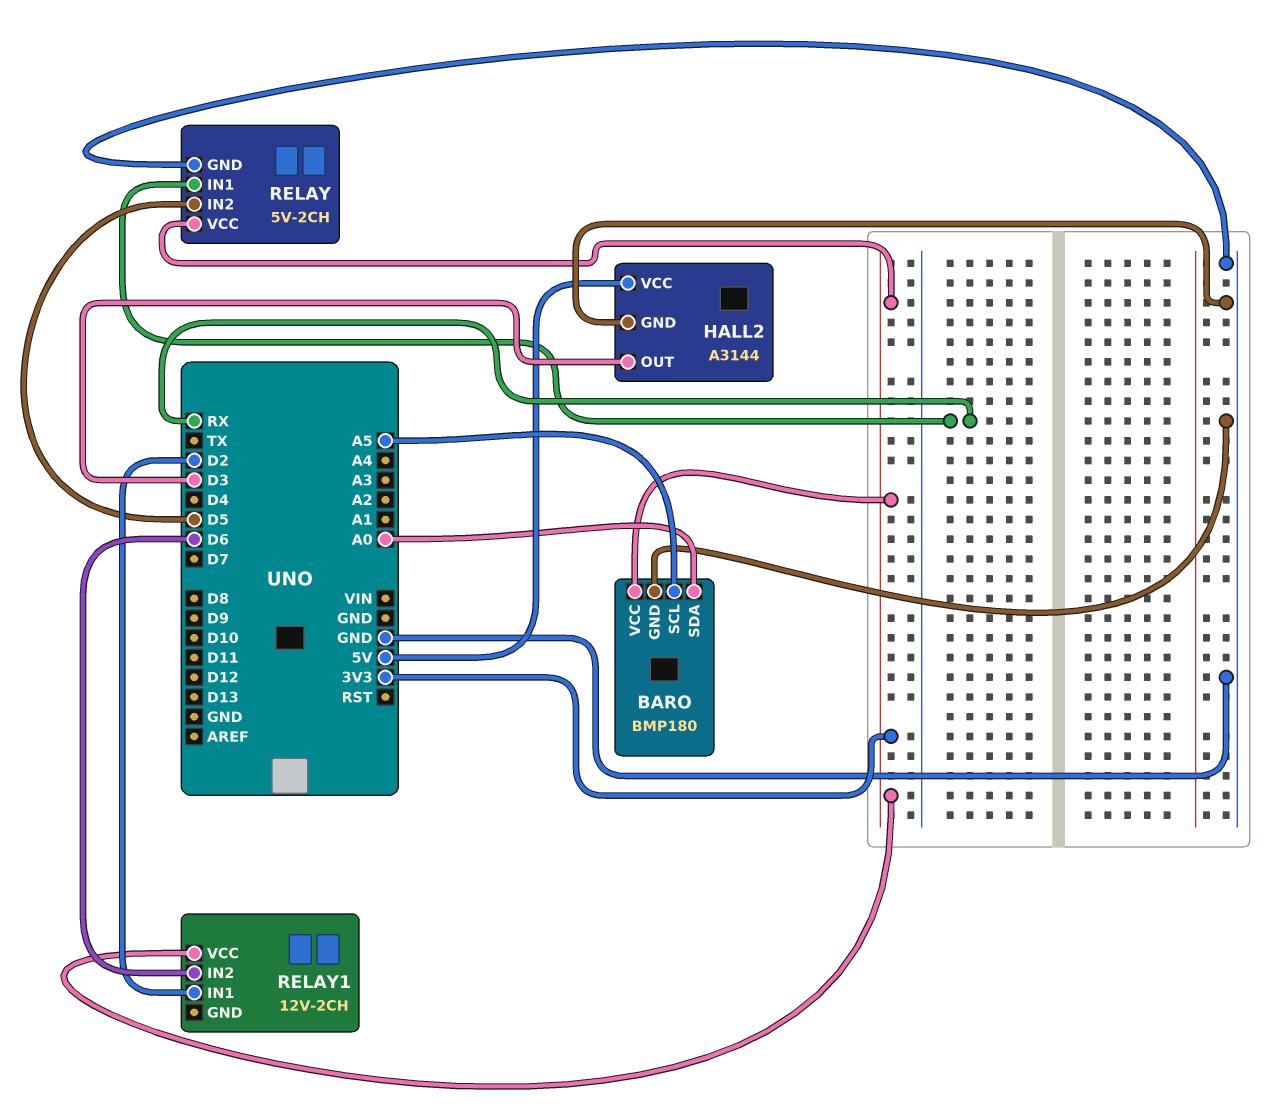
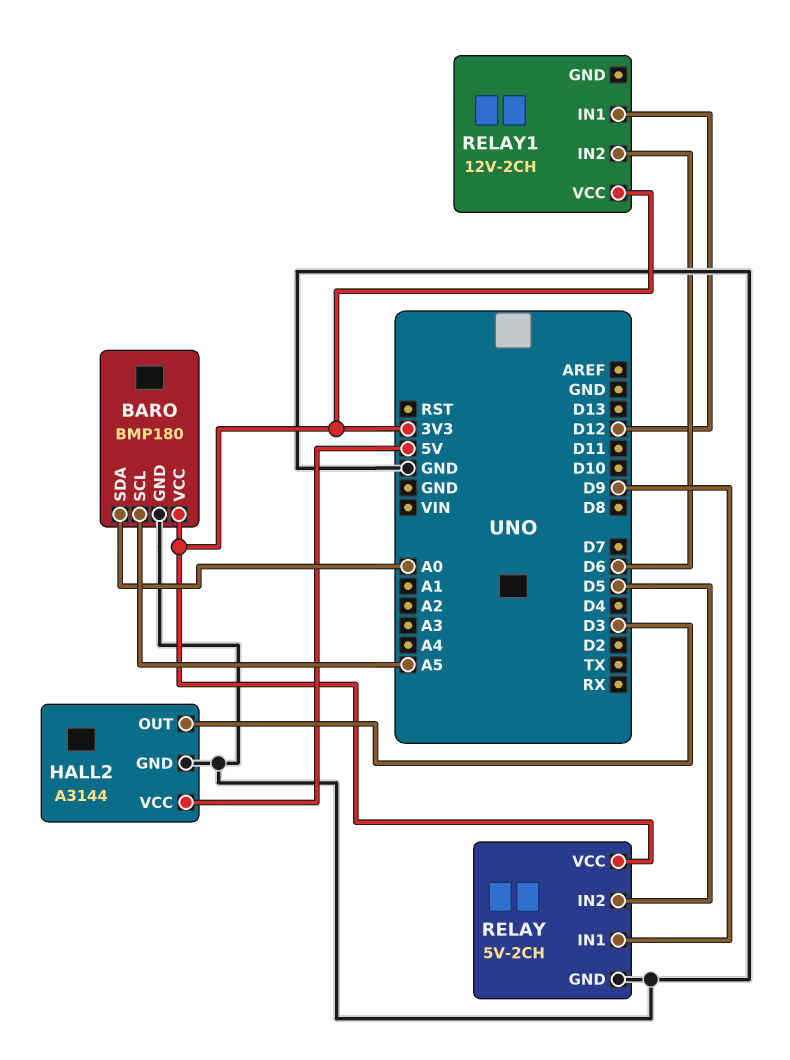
RELAY pin IN1: RX -> D9
RELAY1 pin IN1: D2 -> D12

